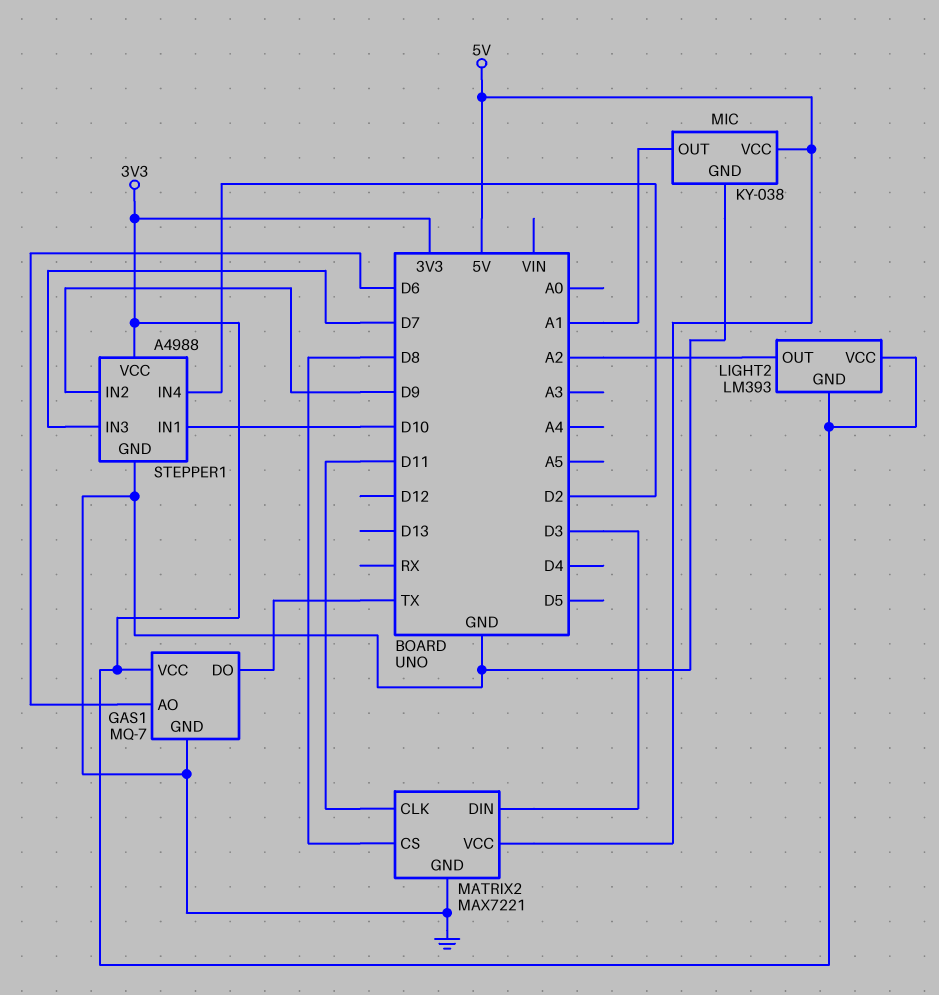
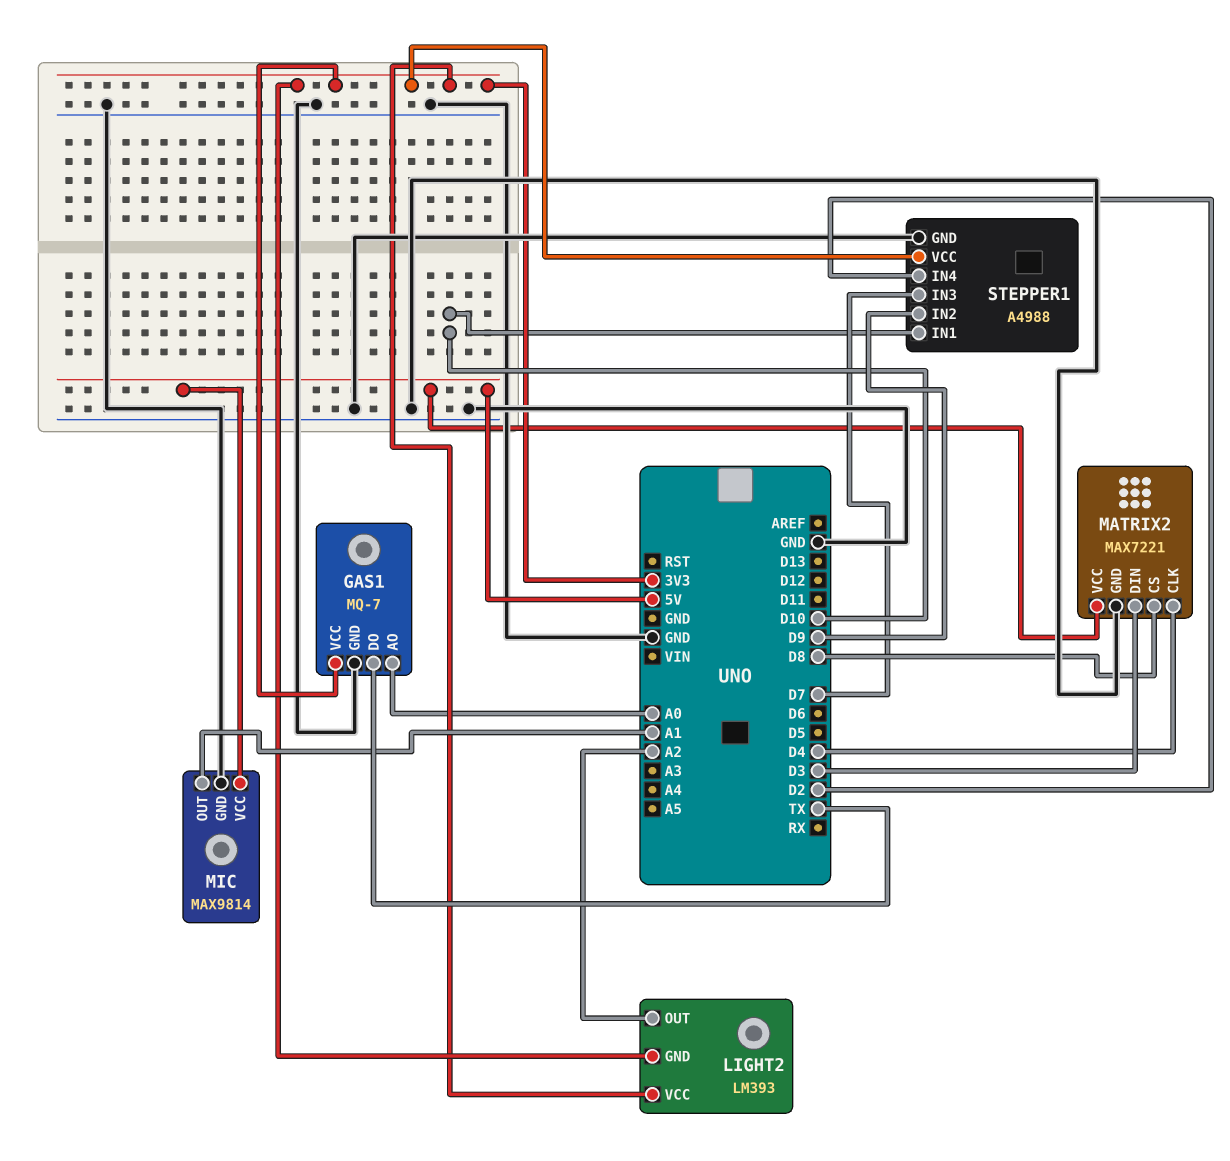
GAS1 pin AO: D6 -> A0
MATRIX2 pin CLK: D11 -> D4
MIC: KY-038 -> MAX9814

